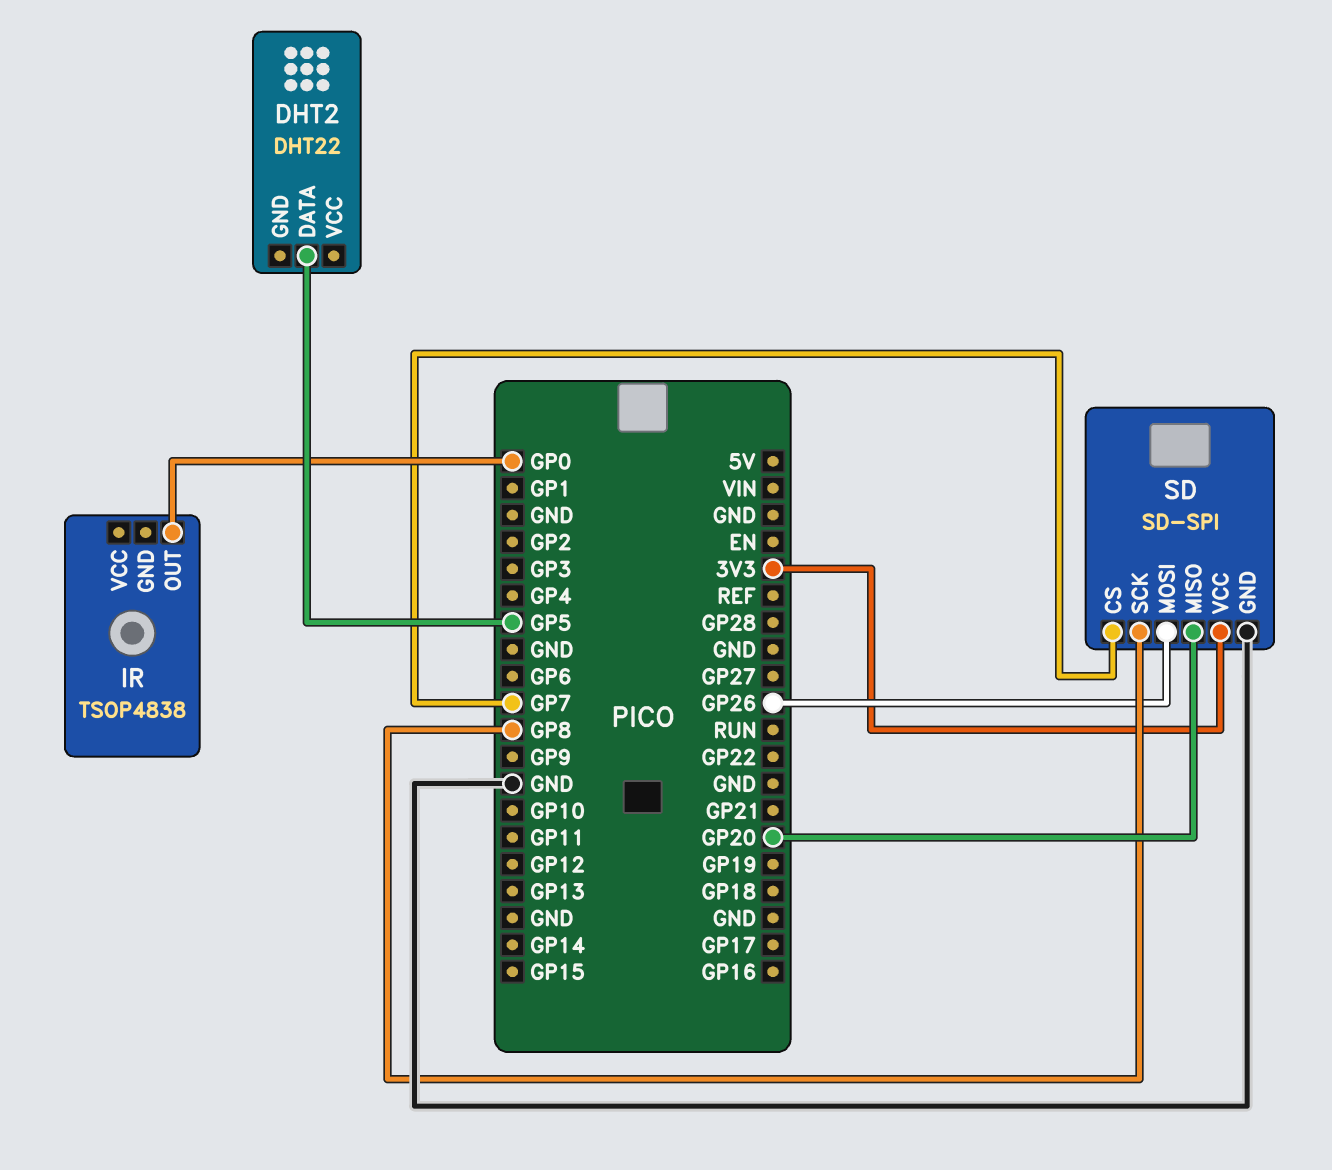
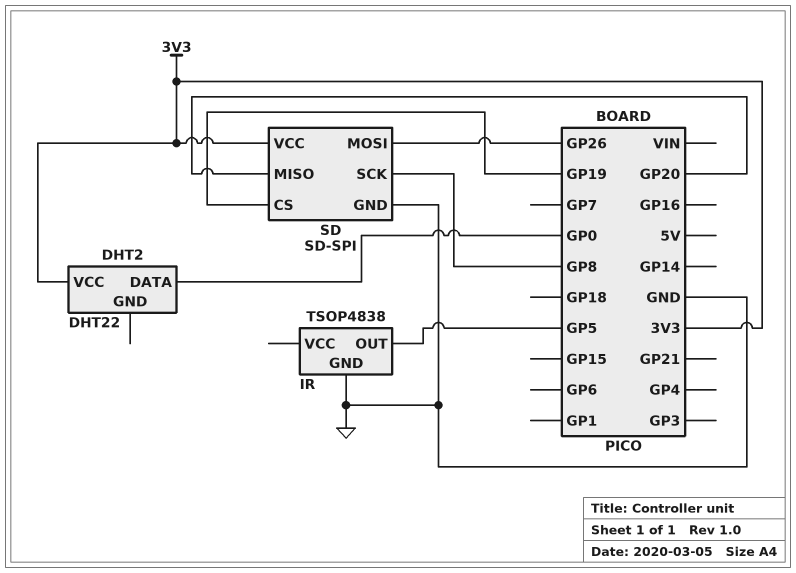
DHT2 pin DATA: GP5 -> GP0
DHT2 pin VCC: none -> 3V3
IR pin GND: none -> GND
IR pin OUT: GP0 -> GP5
SD pin CS: GP7 -> GP19

